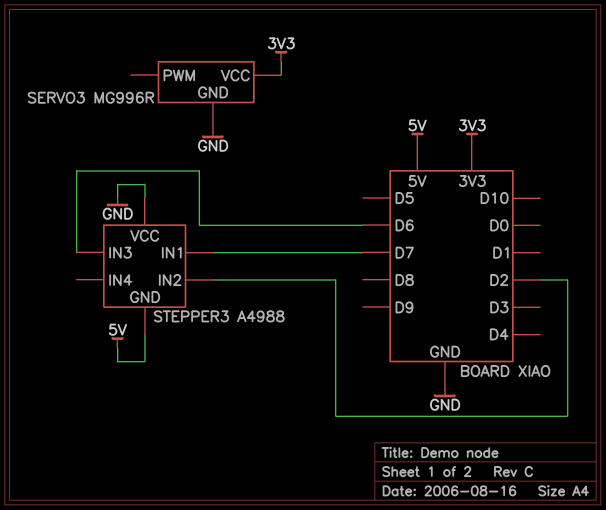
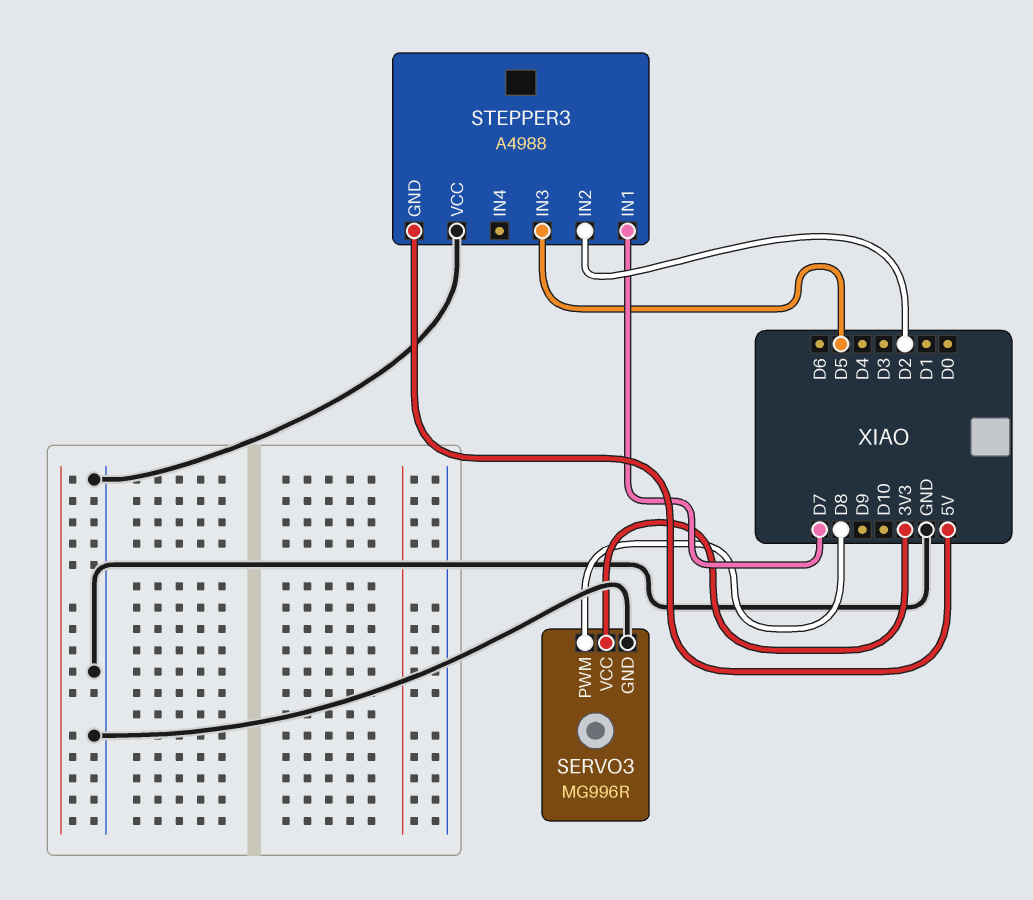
SERVO3 pin PWM: none -> D8
STEPPER3 pin IN3: D6 -> D5

